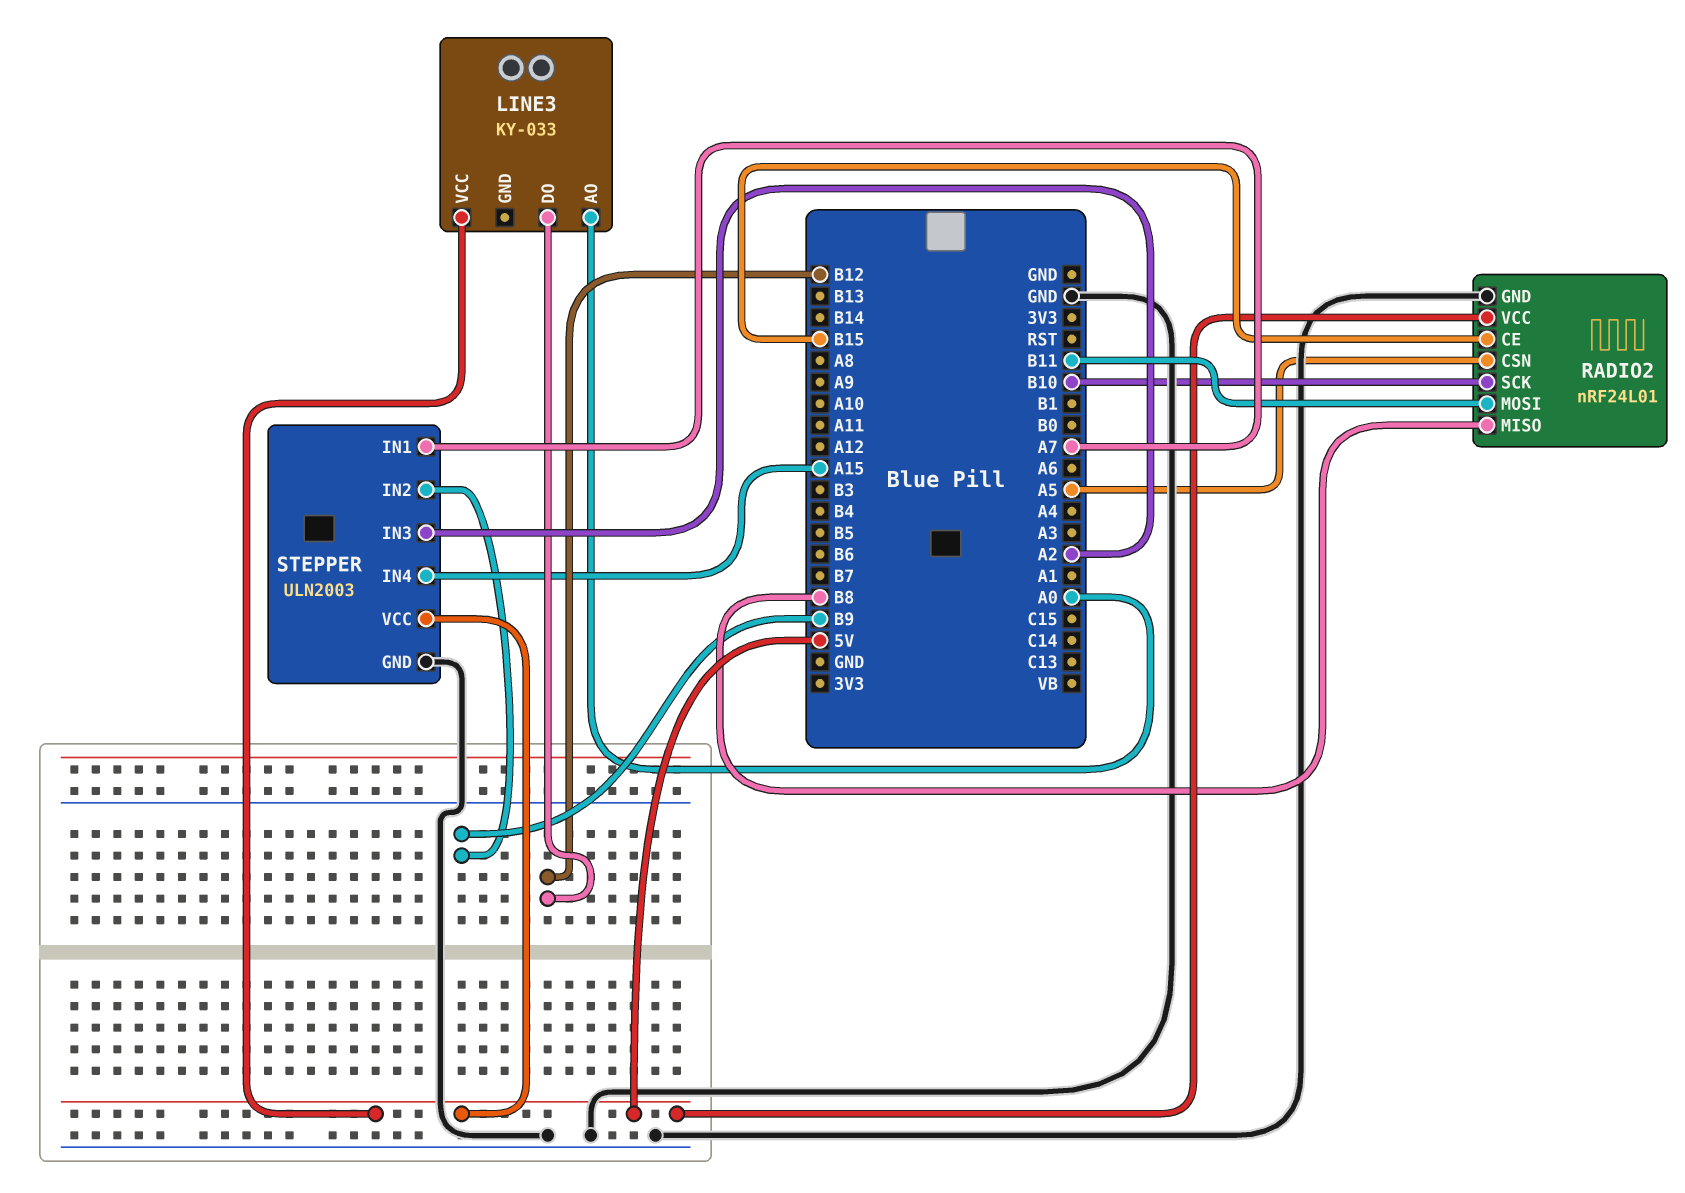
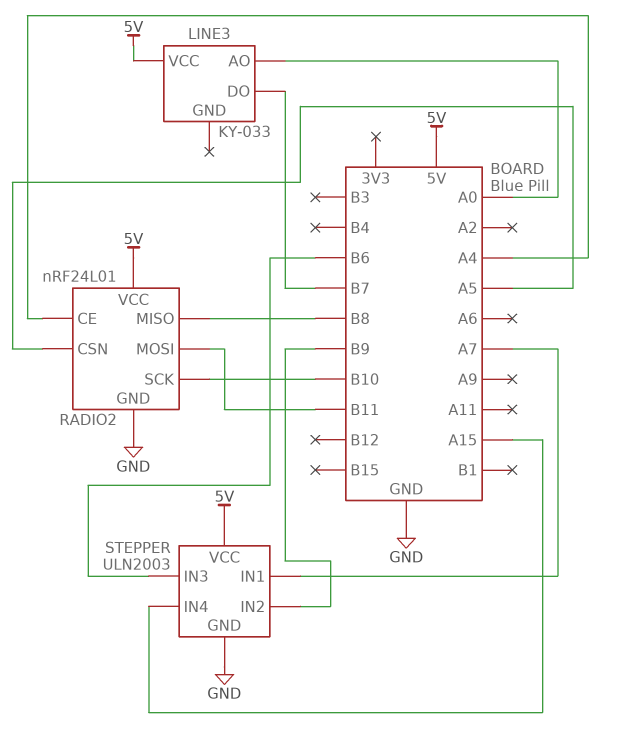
LINE3 pin DO: B12 -> B7
RADIO2 pin CE: B15 -> A4
STEPPER pin IN3: A2 -> B6

